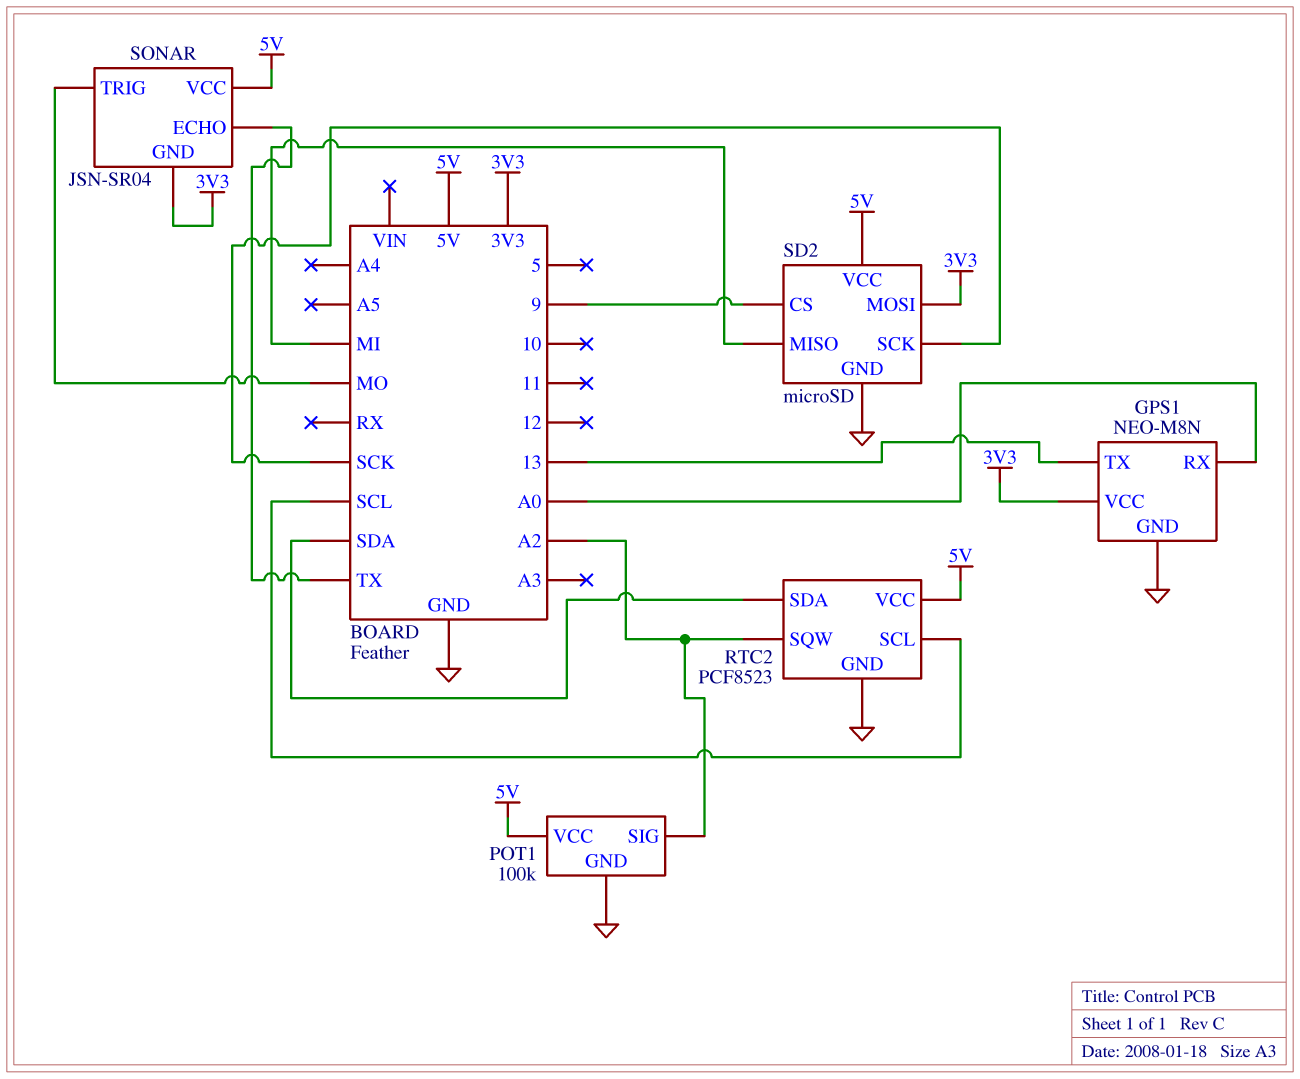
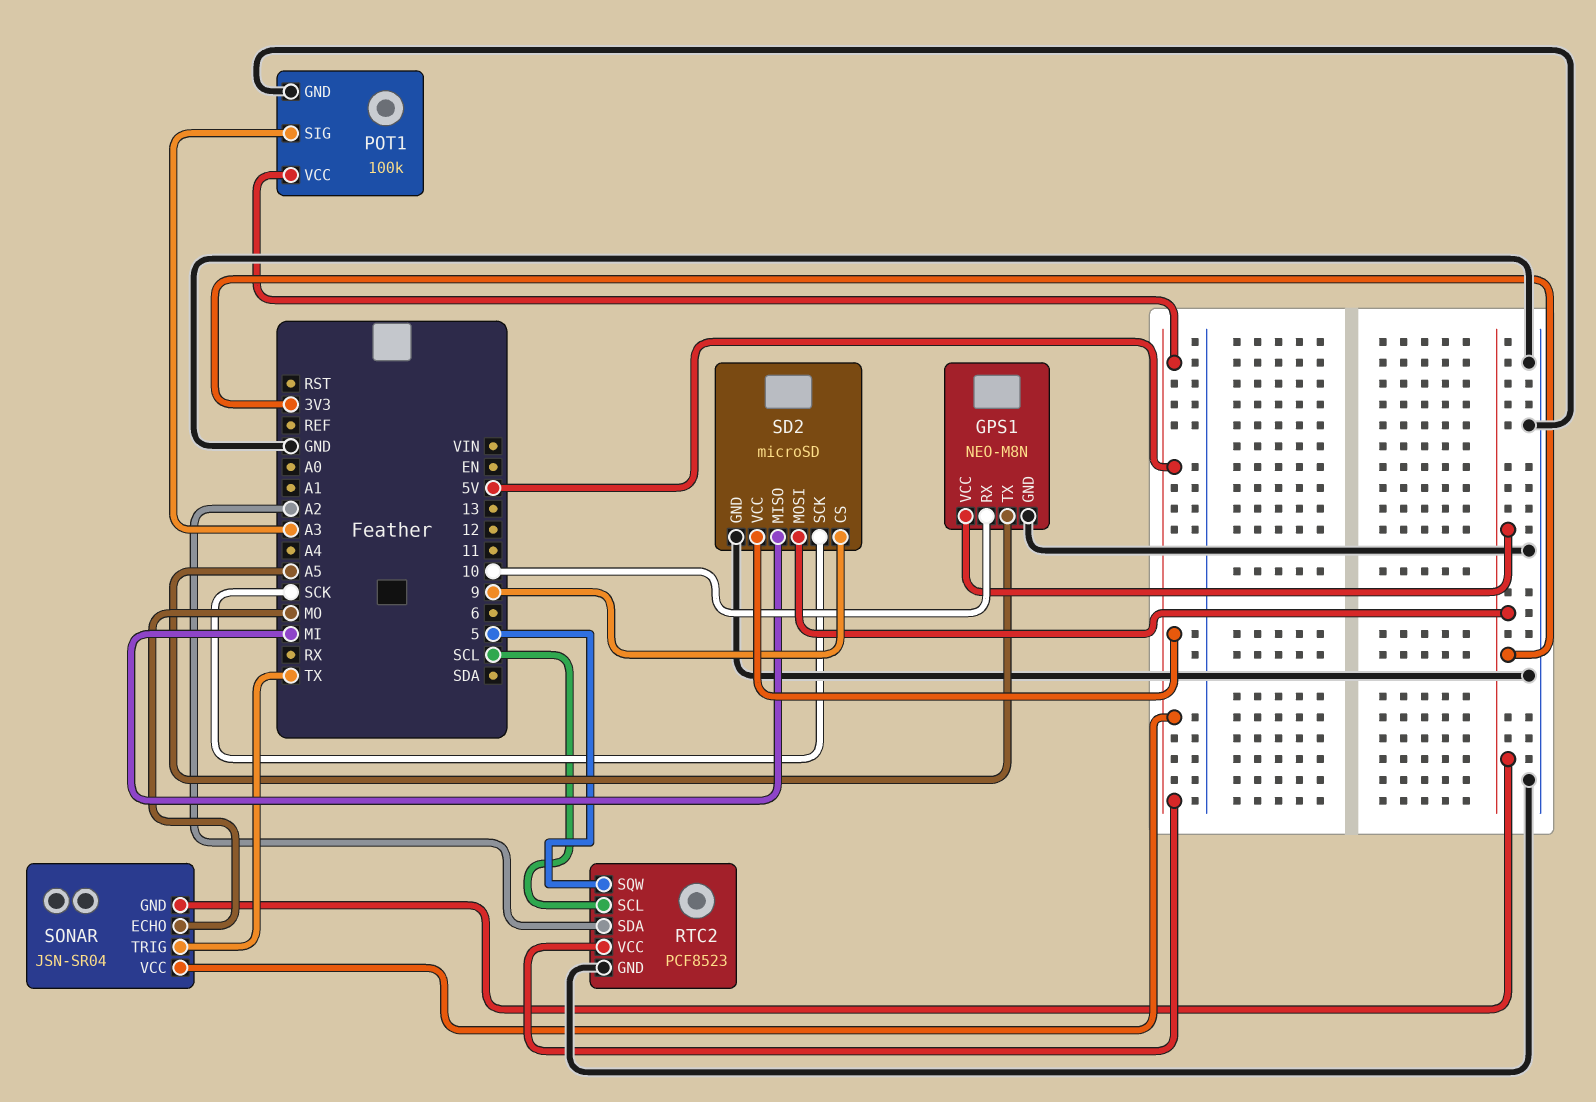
GPS1 pin RX: A0 -> 10
GPS1 pin TX: 13 -> A5
POT1 pin SIG: A2 -> A3
RTC2 pin SDA: SDA -> A2
RTC2 pin SQW: A2 -> 5
SONAR pin ECHO: TX -> MO
SONAR pin TRIG: MO -> TX

